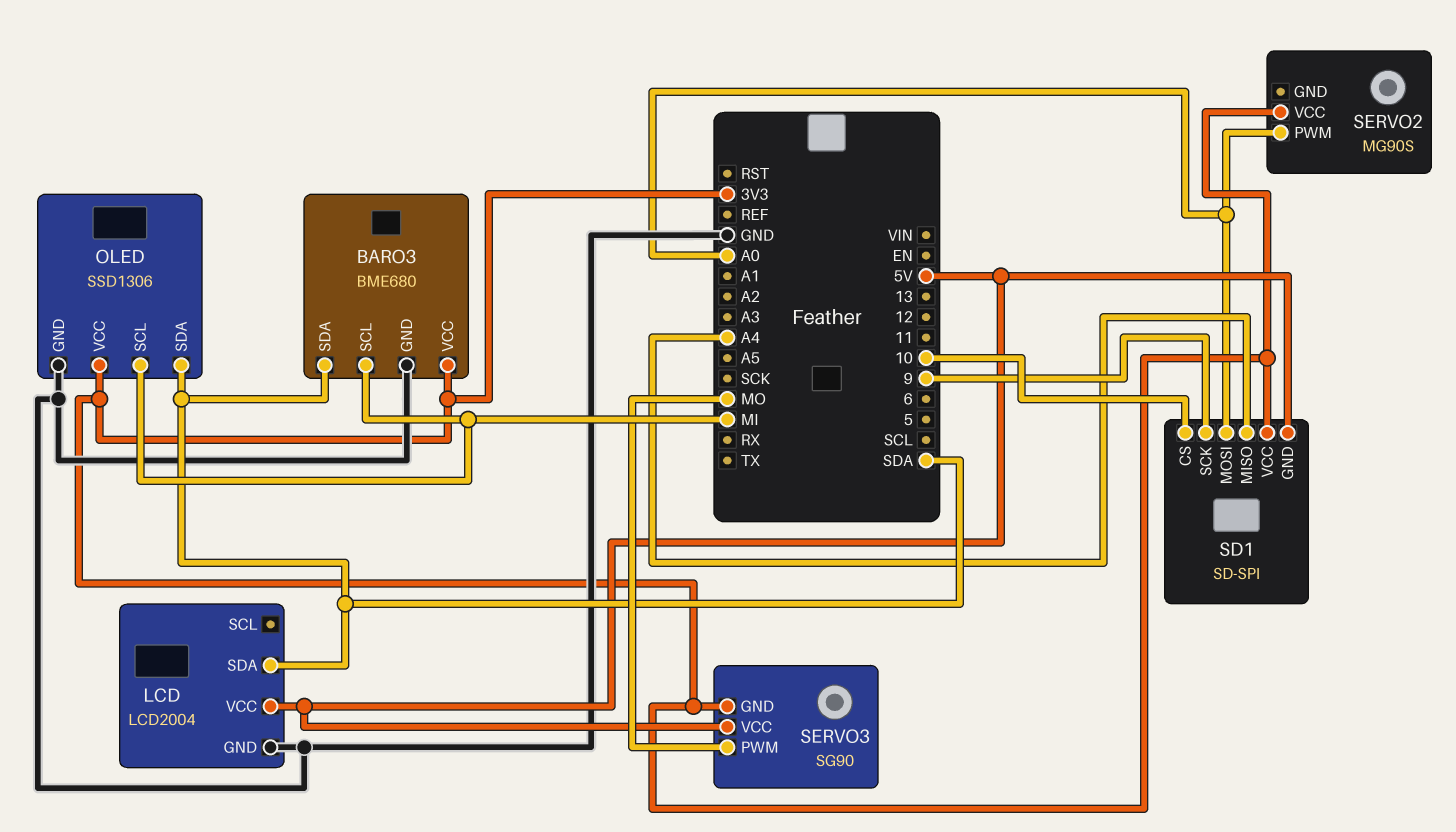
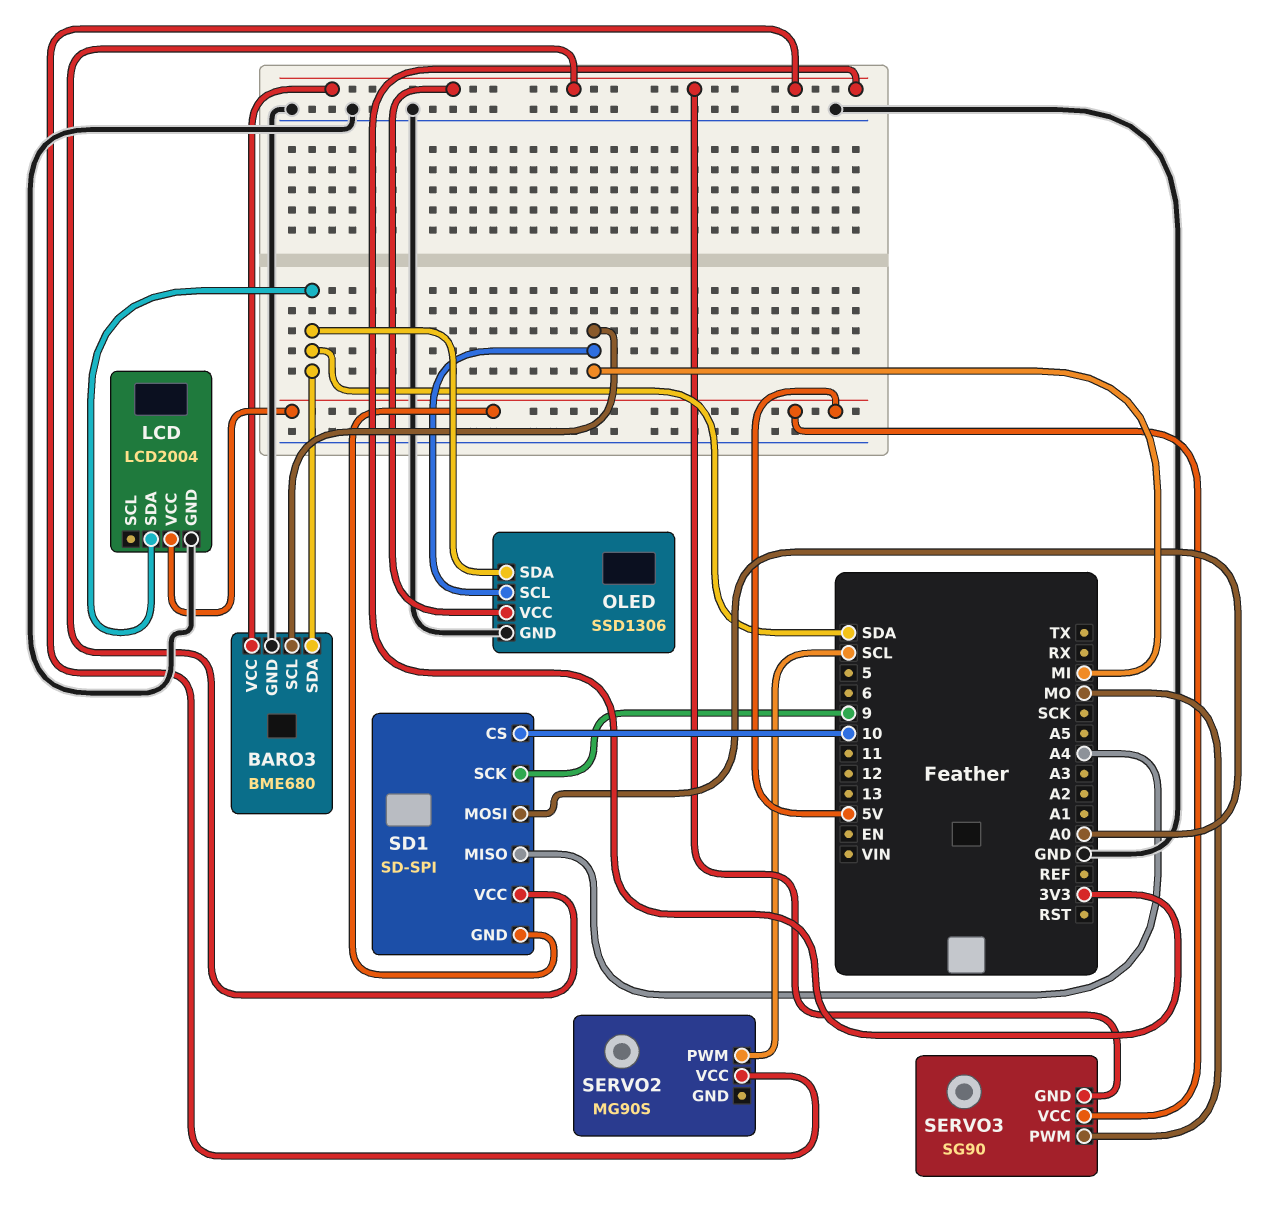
SERVO2 pin PWM: A0 -> SCL

